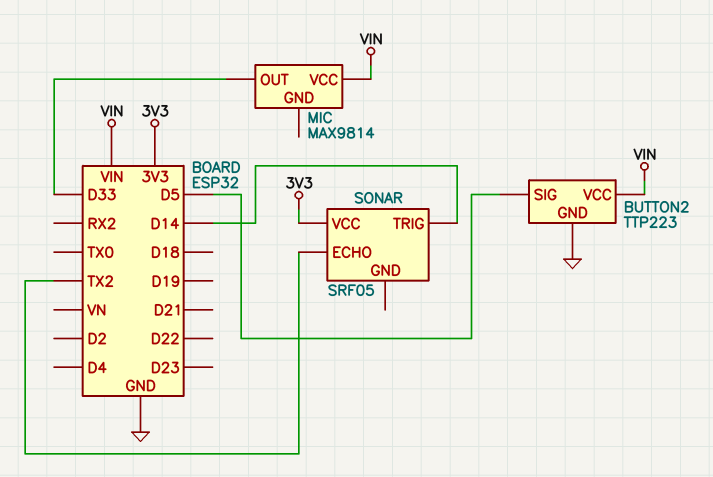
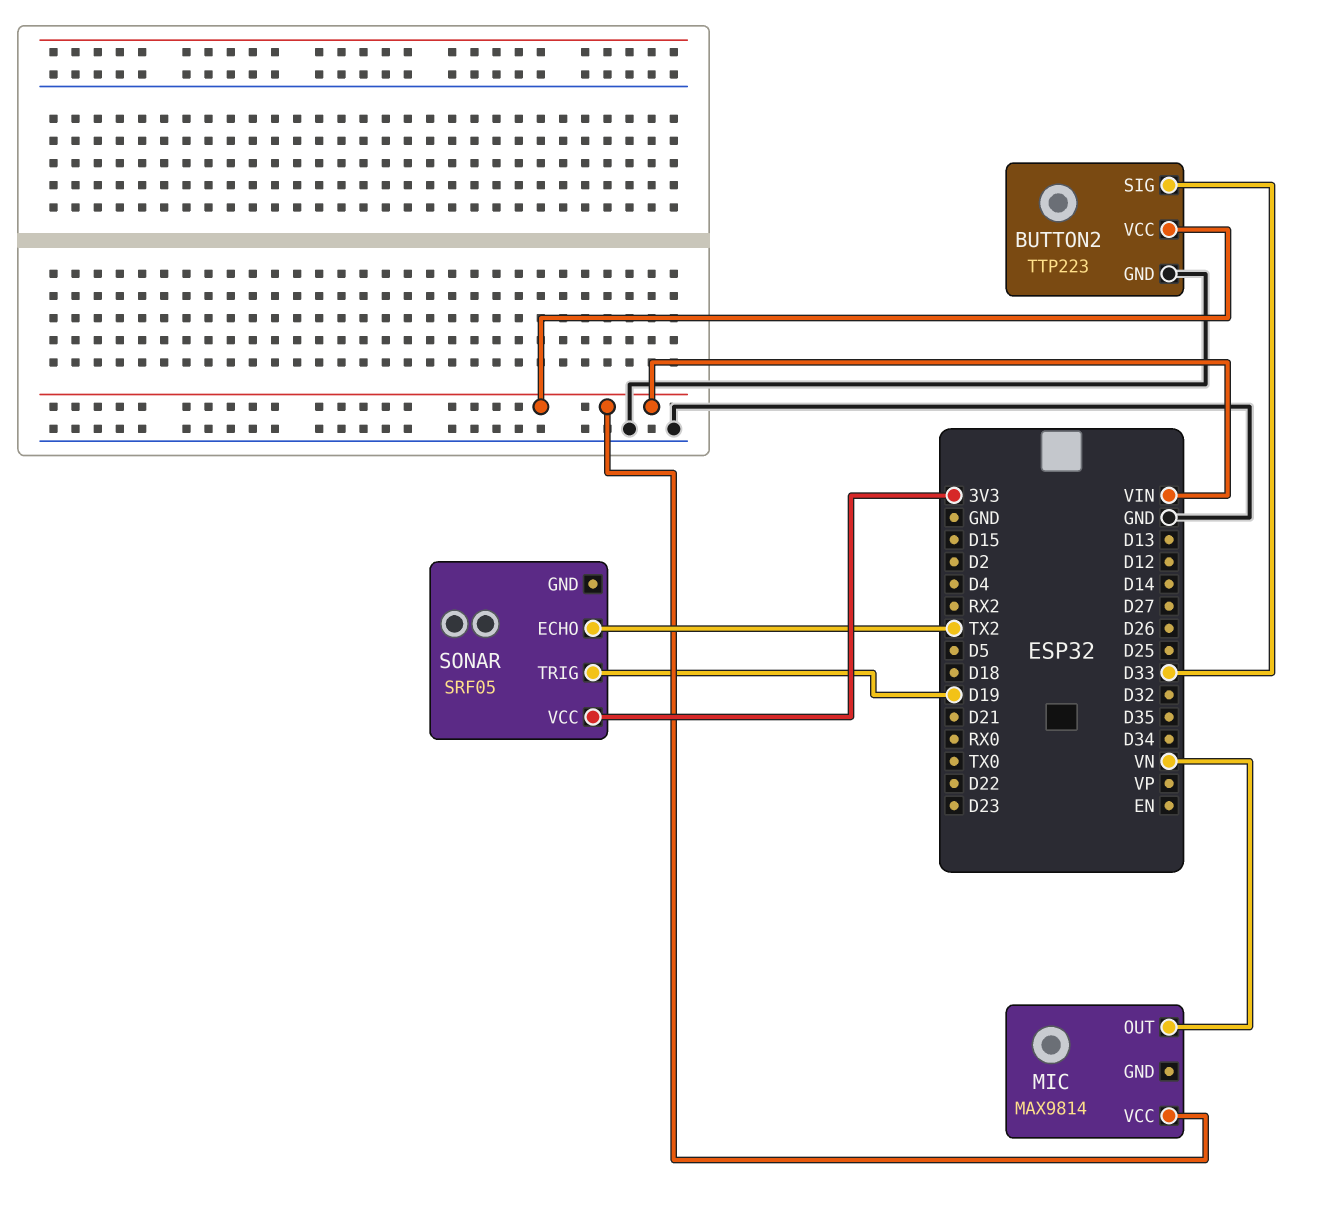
BUTTON2 pin SIG: D5 -> D33
MIC pin OUT: D33 -> VN
SONAR pin TRIG: D14 -> D19

